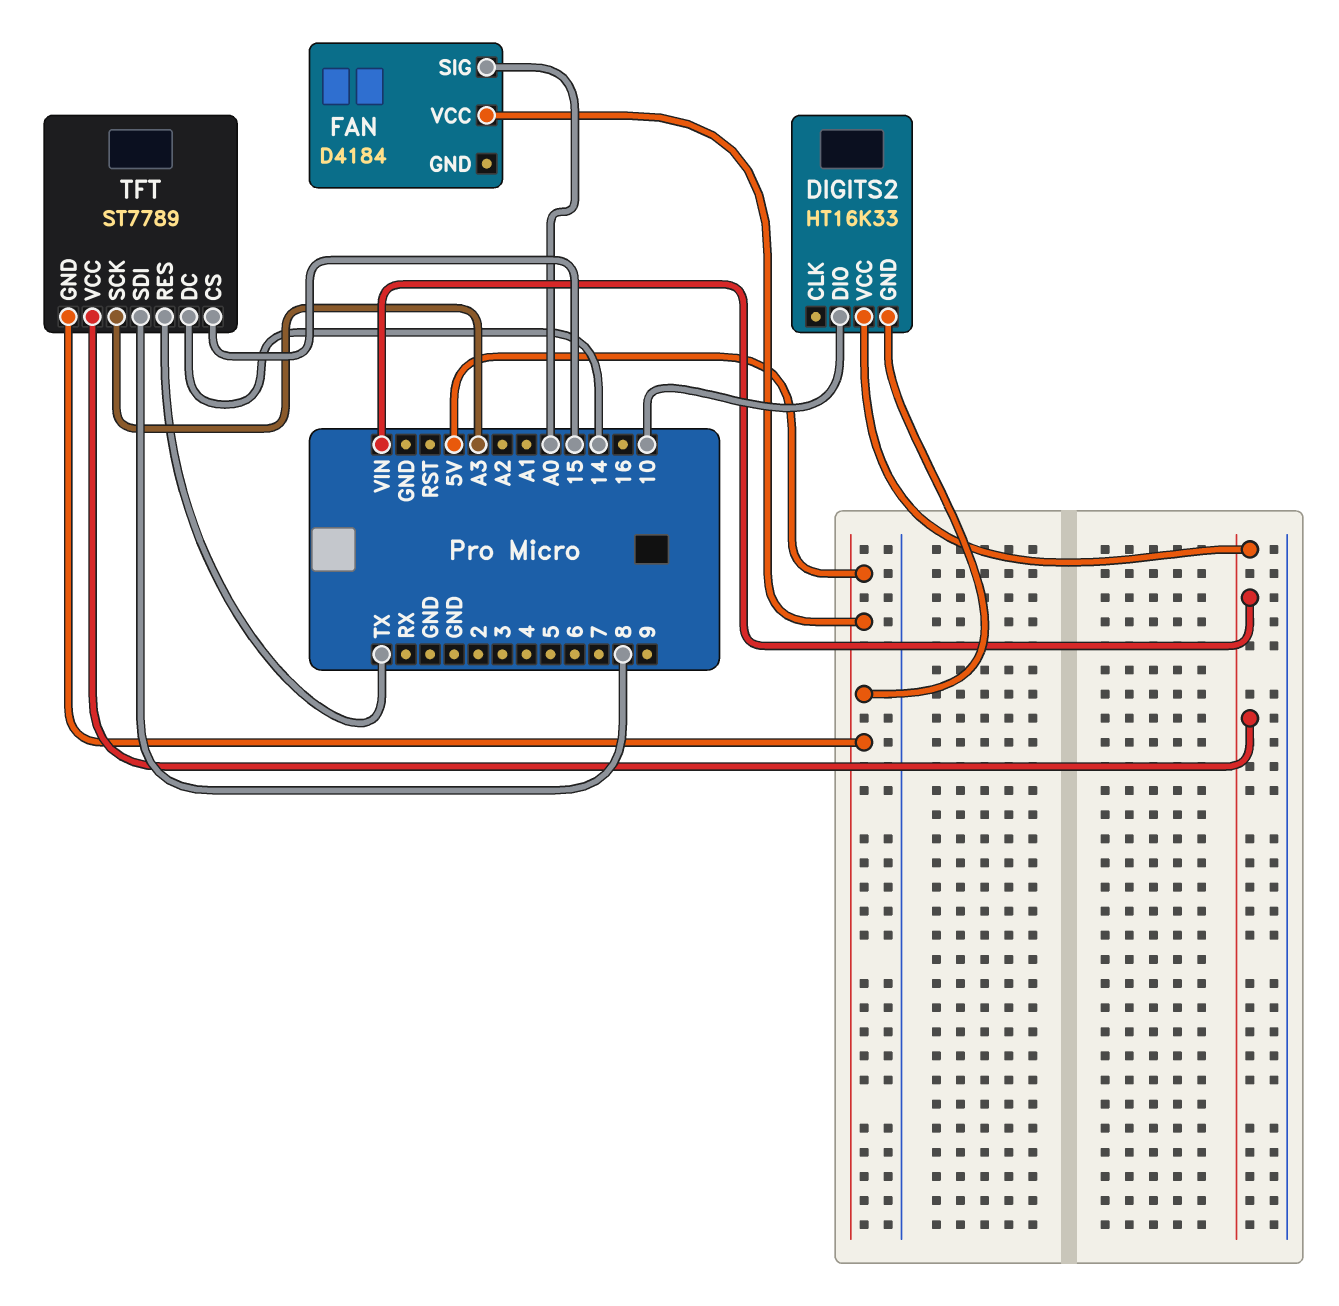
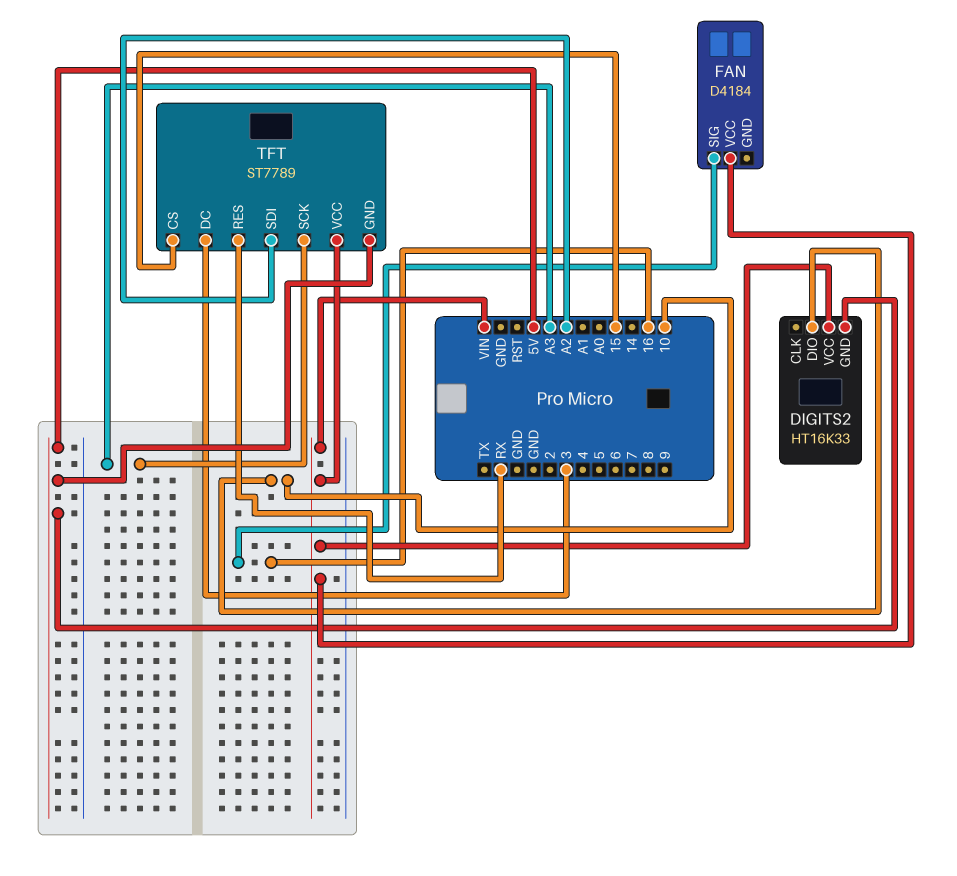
FAN pin SIG: A0 -> 16
FAN pin VCC: 5V -> VIN
TFT pin DC: 14 -> 3
TFT pin RES: TX -> RX
TFT pin SDI: 8 -> A2

